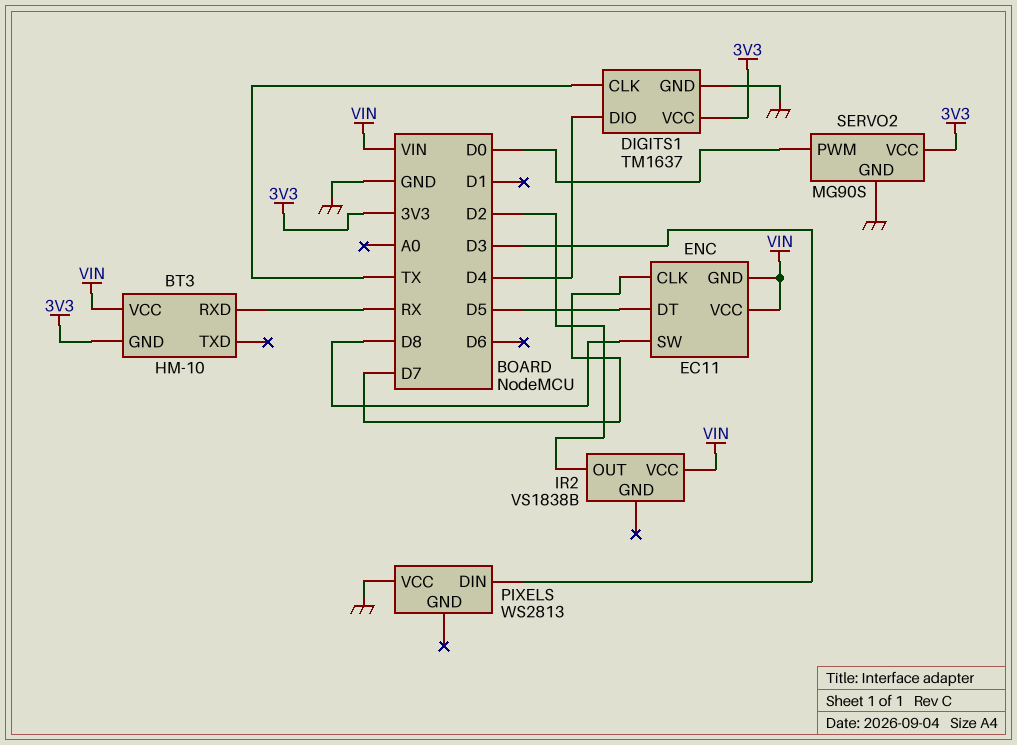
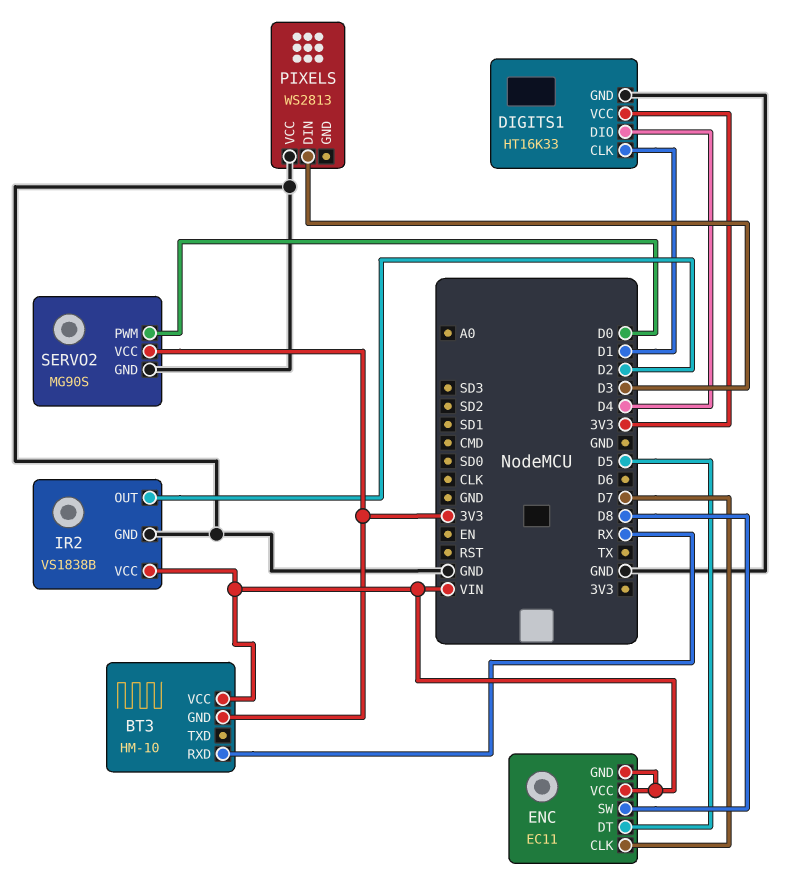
DIGITS1: TM1637 -> HT16K33
DIGITS1 pin CLK: TX -> D1
IR2 pin GND: none -> GND

